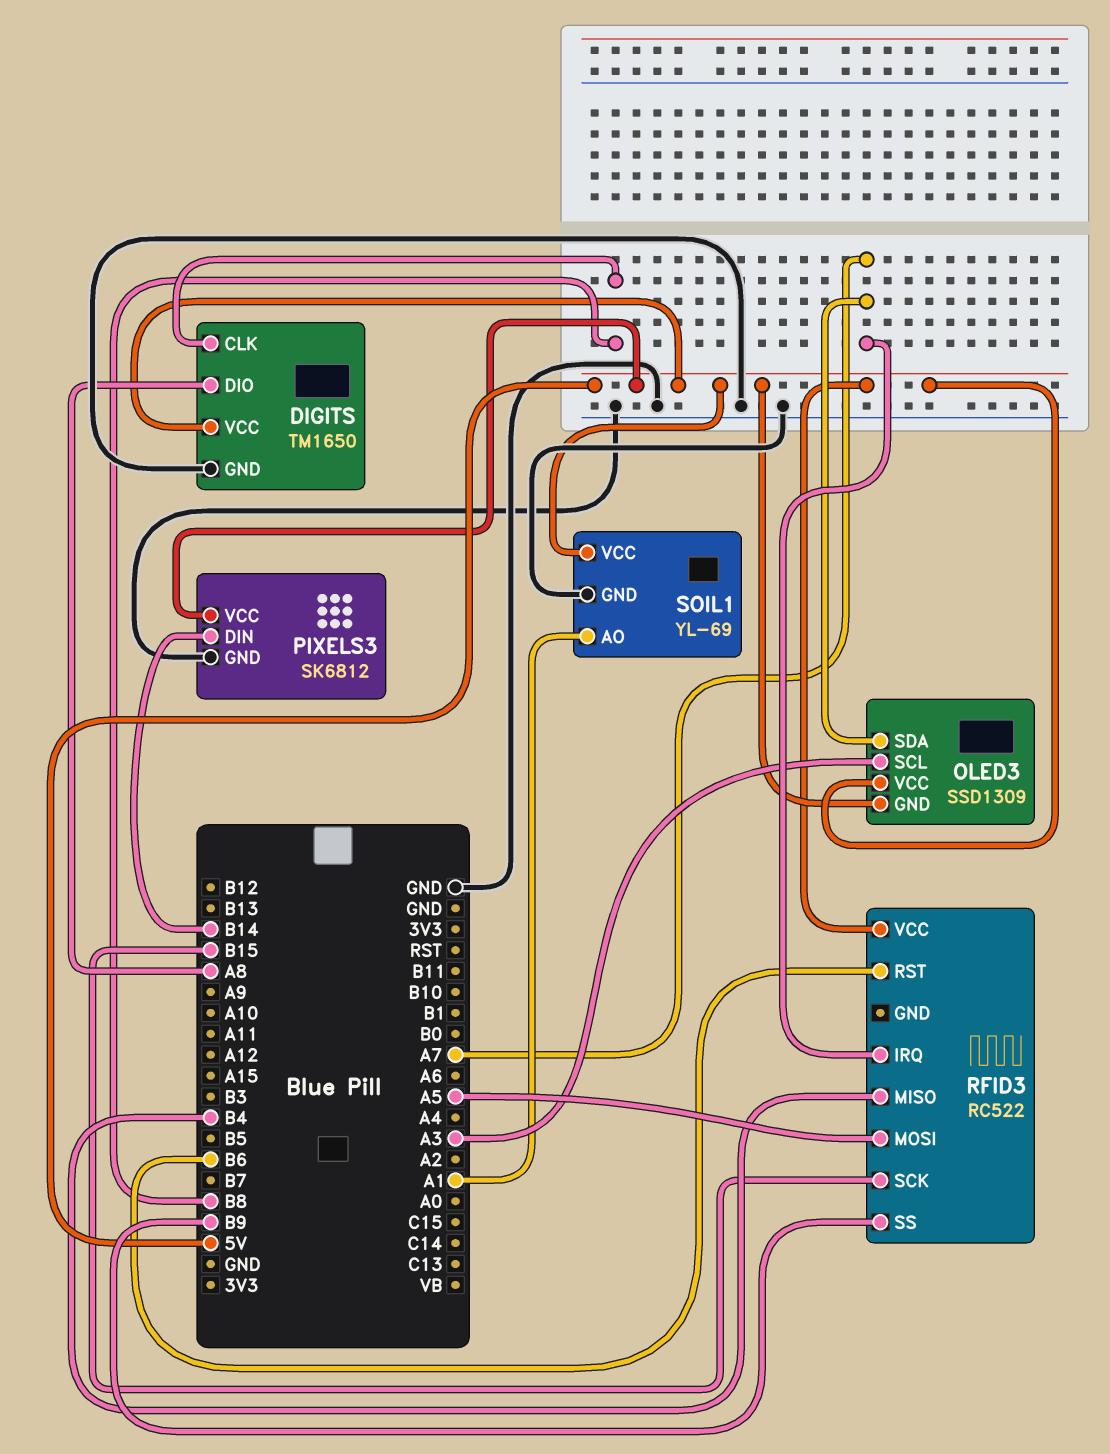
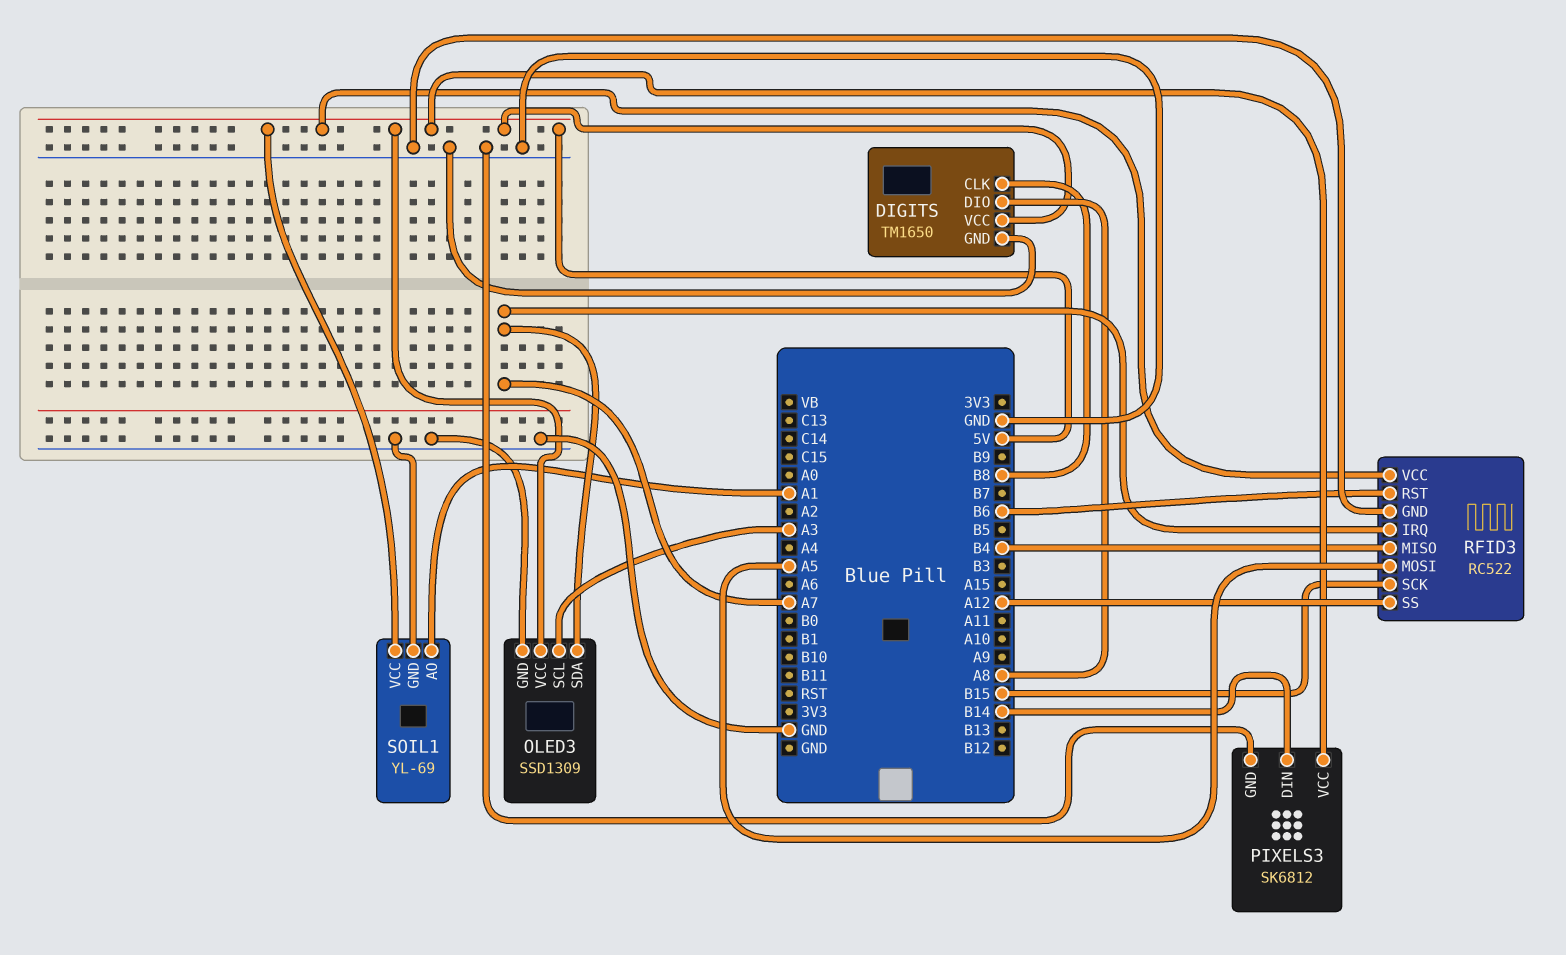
OLED3 pin GND: 5V -> GND
RFID3 pin GND: none -> GND
RFID3 pin SS: B9 -> A12

